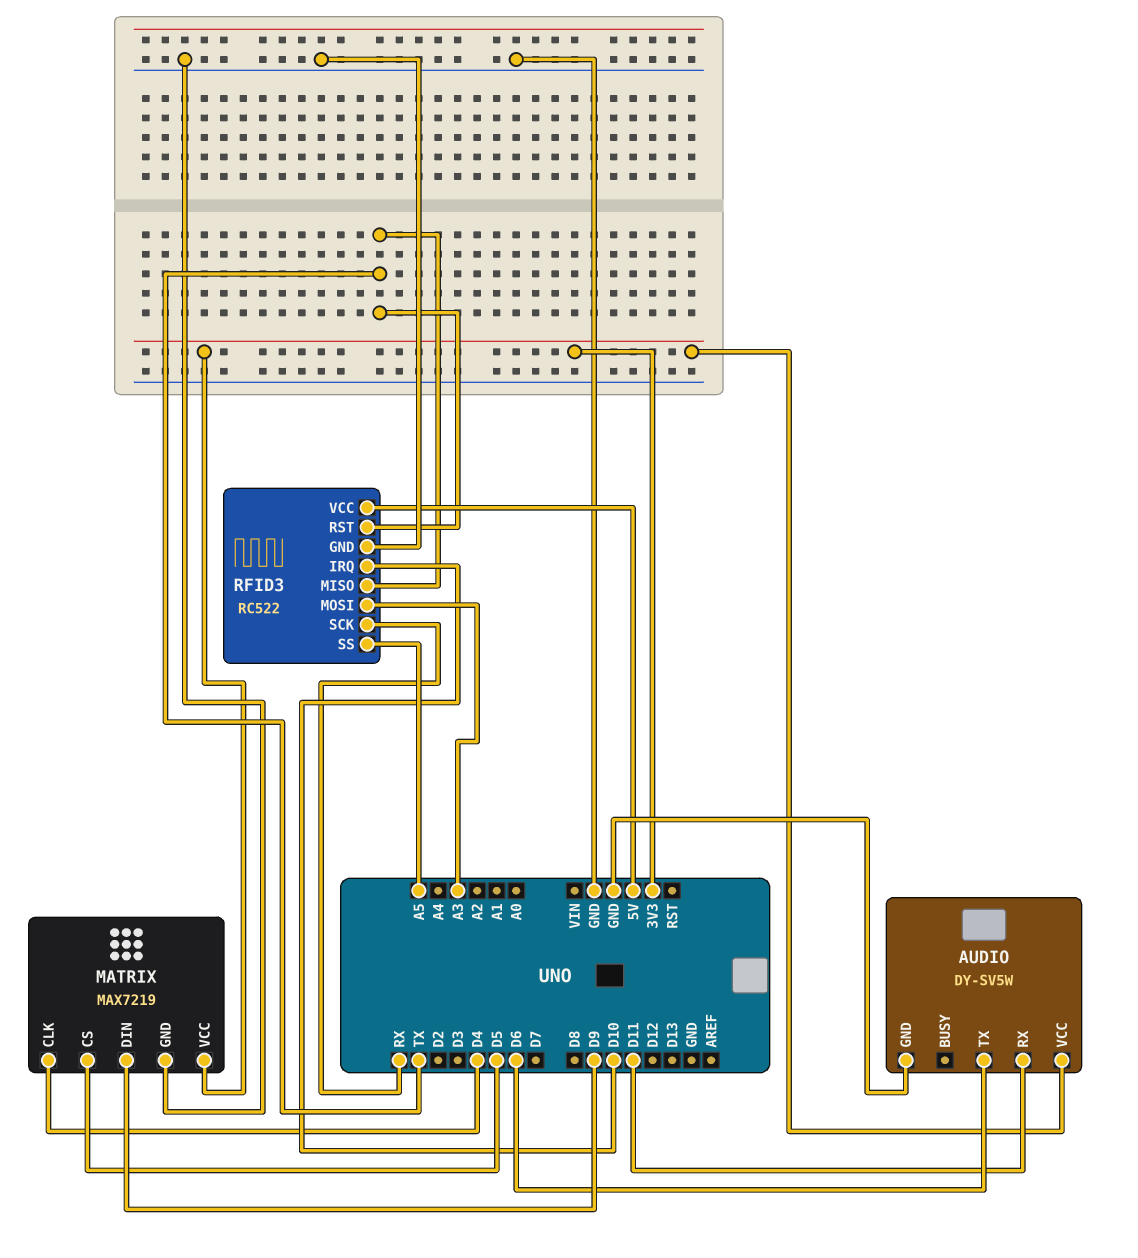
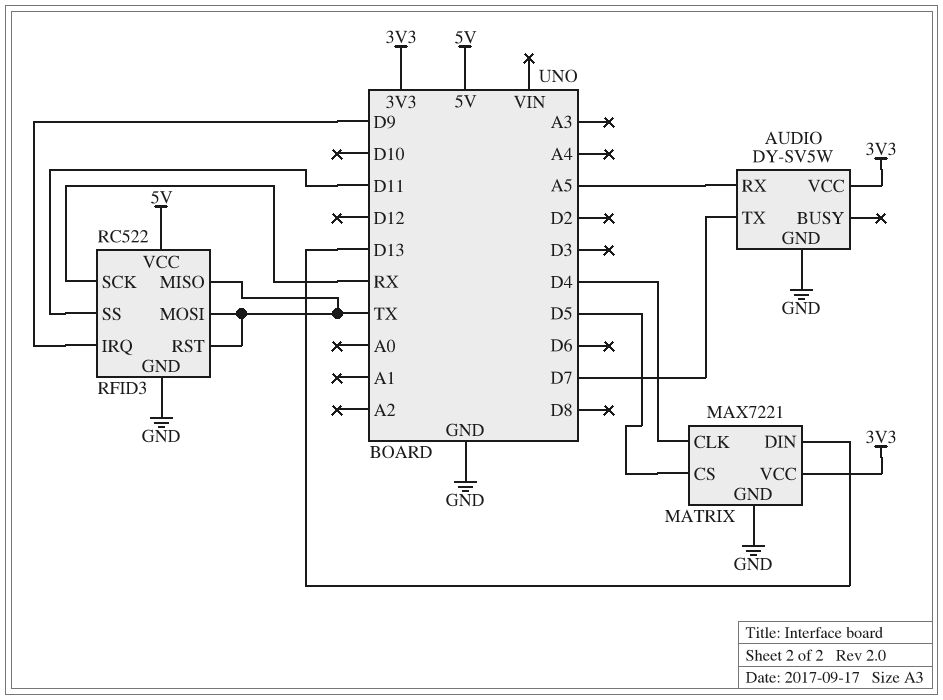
AUDIO pin RX: D11 -> A5
AUDIO pin TX: D6 -> D7
MATRIX: MAX7219 -> MAX7221
MATRIX pin DIN: D9 -> D13
RFID3 pin IRQ: D10 -> D9
RFID3 pin MOSI: A3 -> TX
RFID3 pin SS: A5 -> D11

